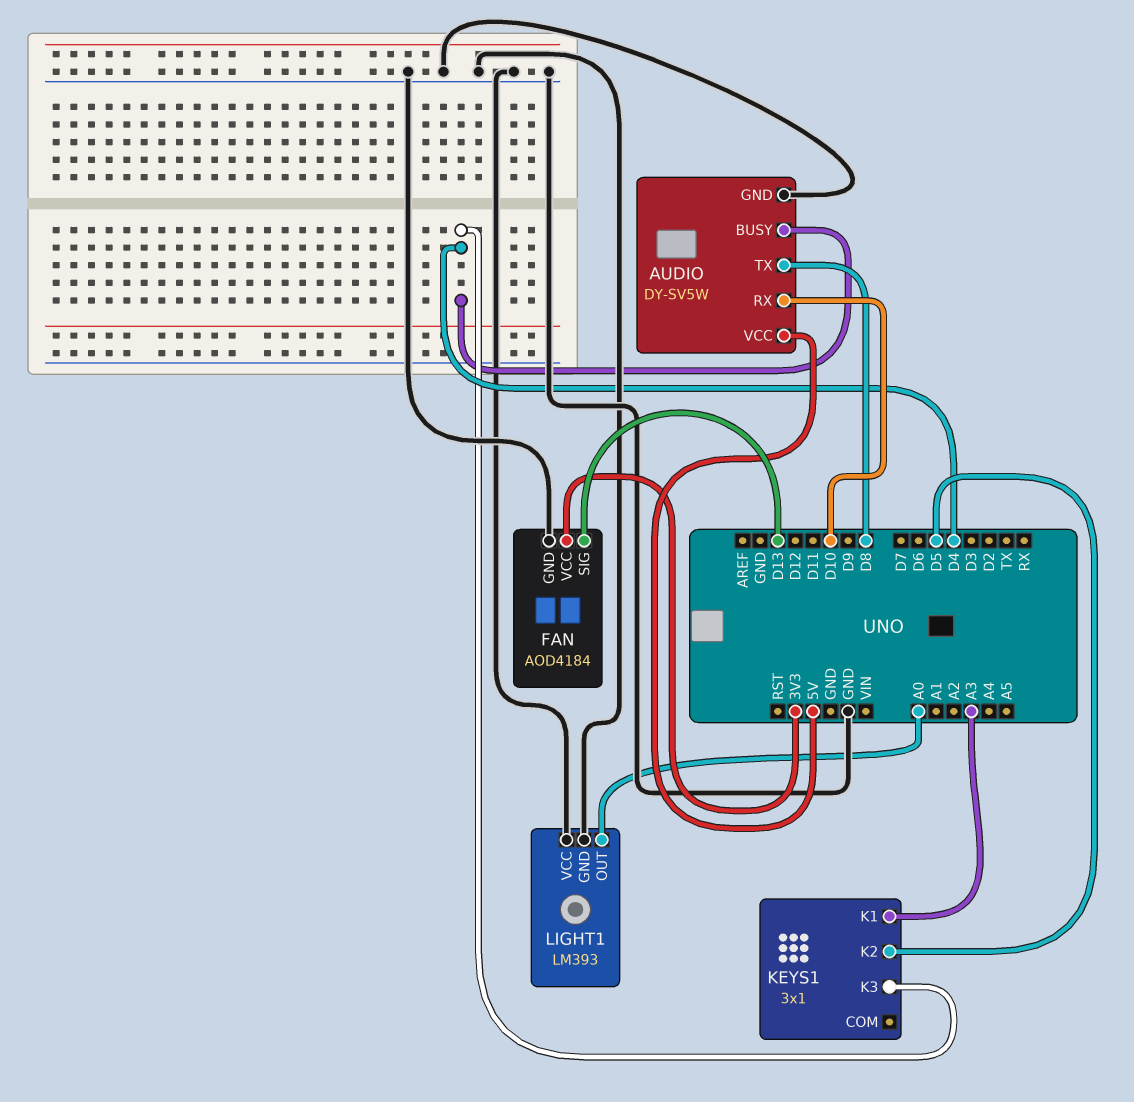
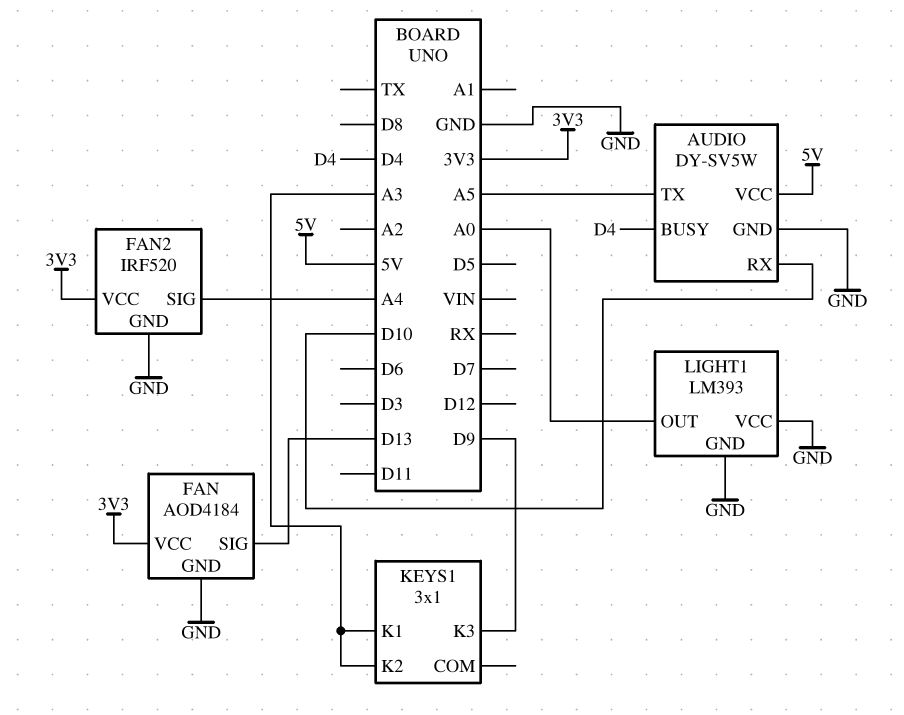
AUDIO pin TX: D8 -> A5
FAN2: none -> IRF520
FAN2 pin GND: none -> GND
FAN2 pin SIG: none -> A4
FAN2 pin VCC: none -> 3V3
KEYS1 pin K2: D5 -> A3
KEYS1 pin K3: D4 -> D9

